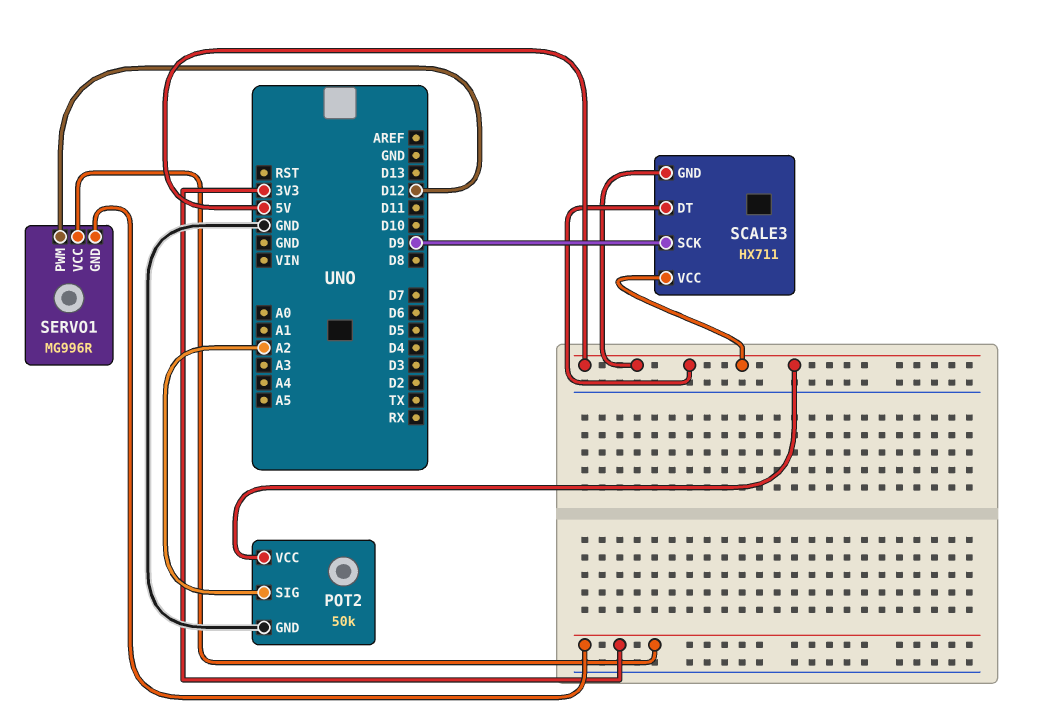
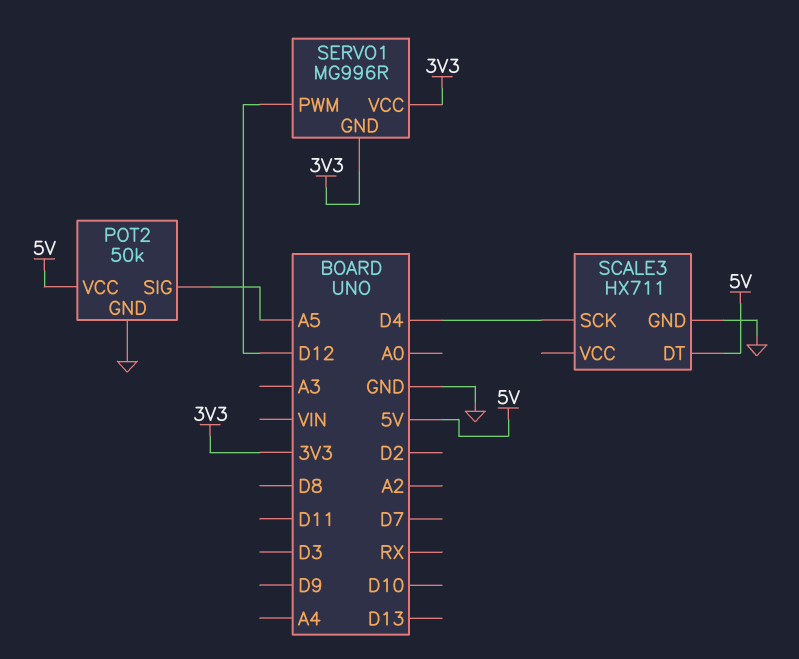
POT2 pin SIG: A2 -> A5
SCALE3 pin GND: 5V -> GND
SCALE3 pin SCK: D9 -> D4
SCALE3 pin VCC: 5V -> none

